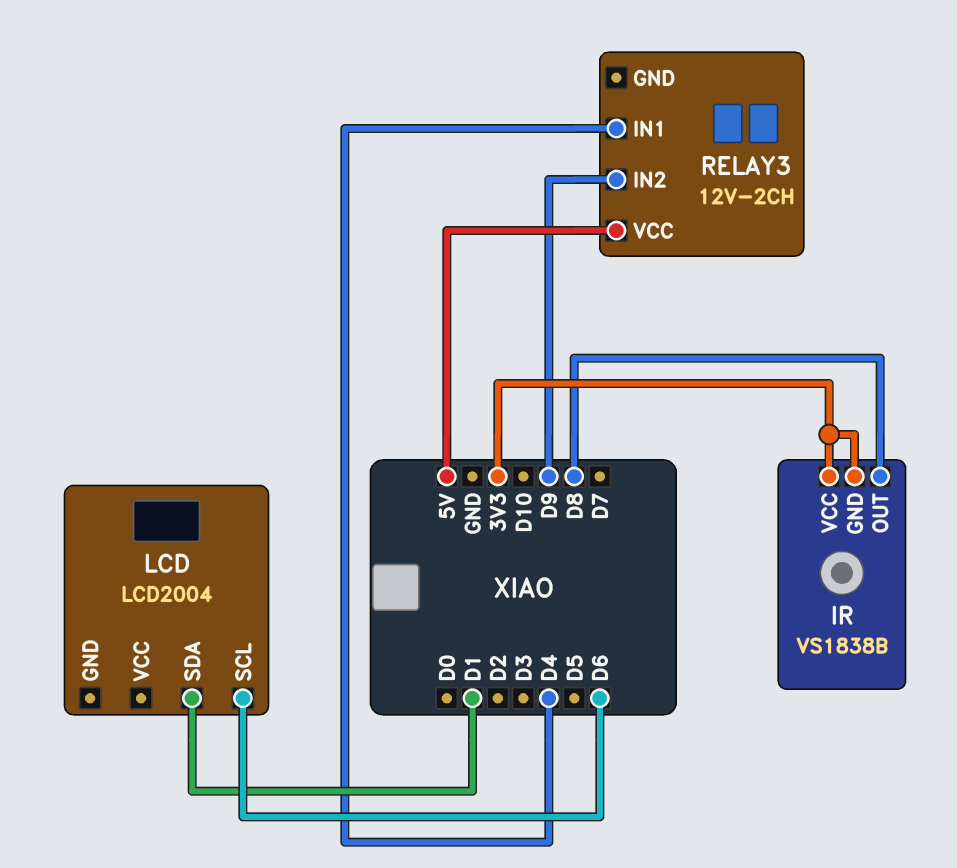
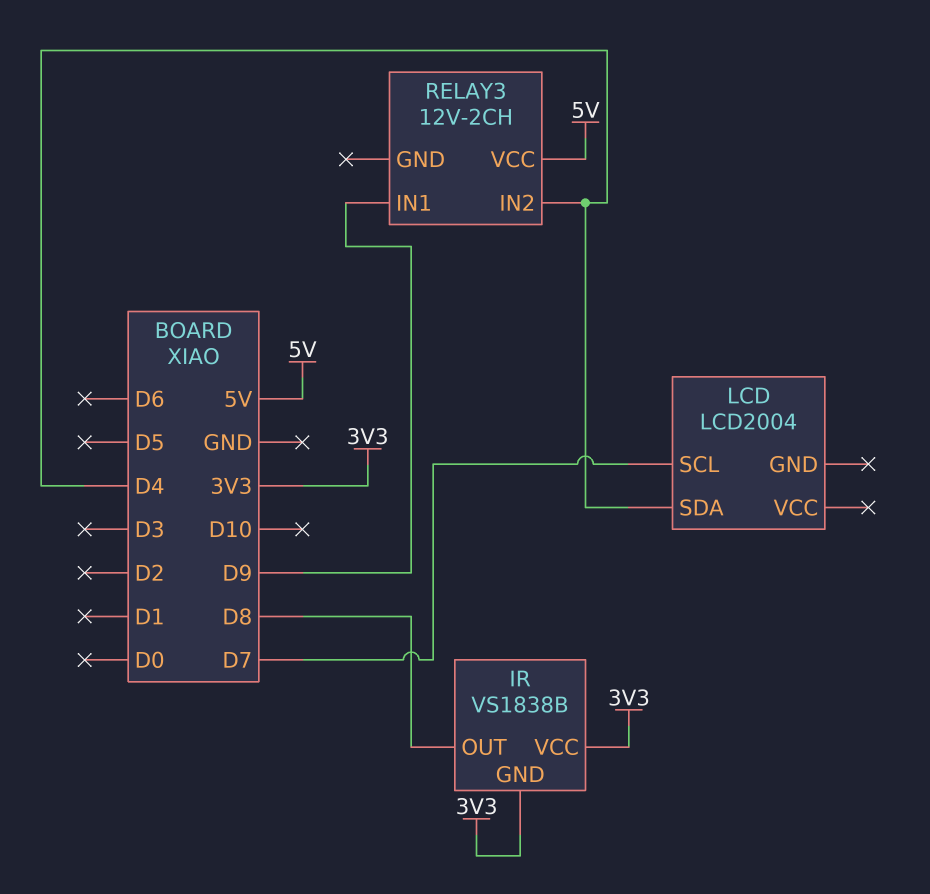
LCD pin SCL: D6 -> D7
LCD pin SDA: D1 -> D4
RELAY3 pin IN1: D4 -> D9
RELAY3 pin IN2: D9 -> D4

